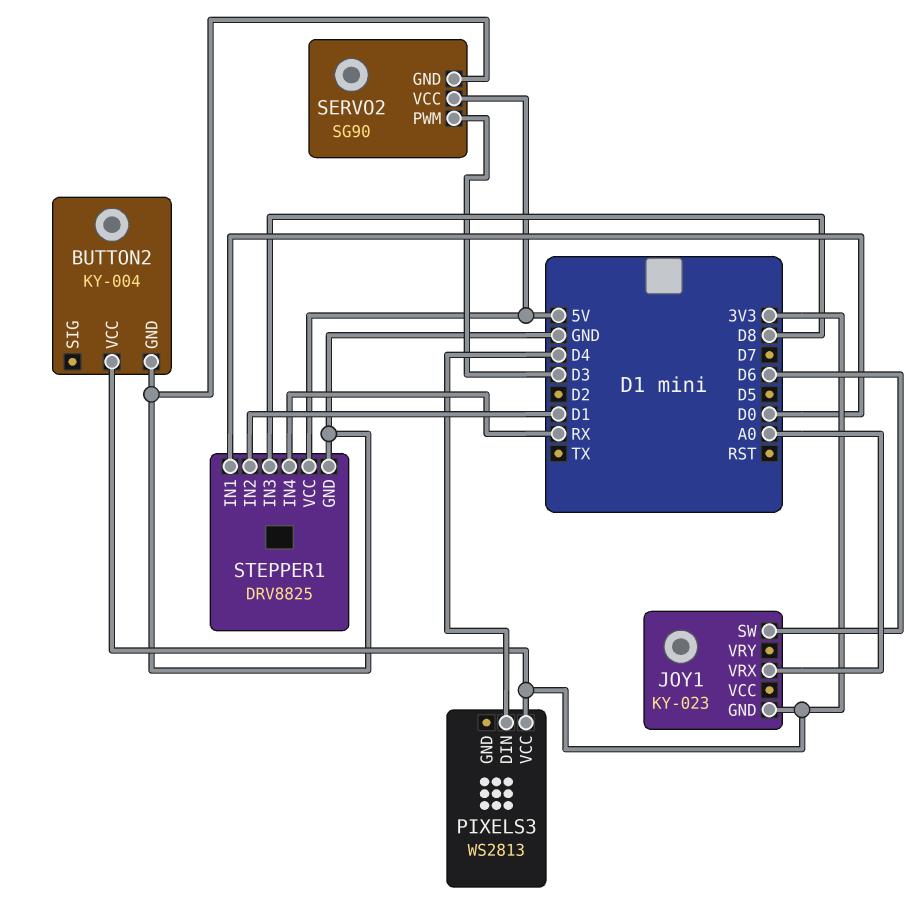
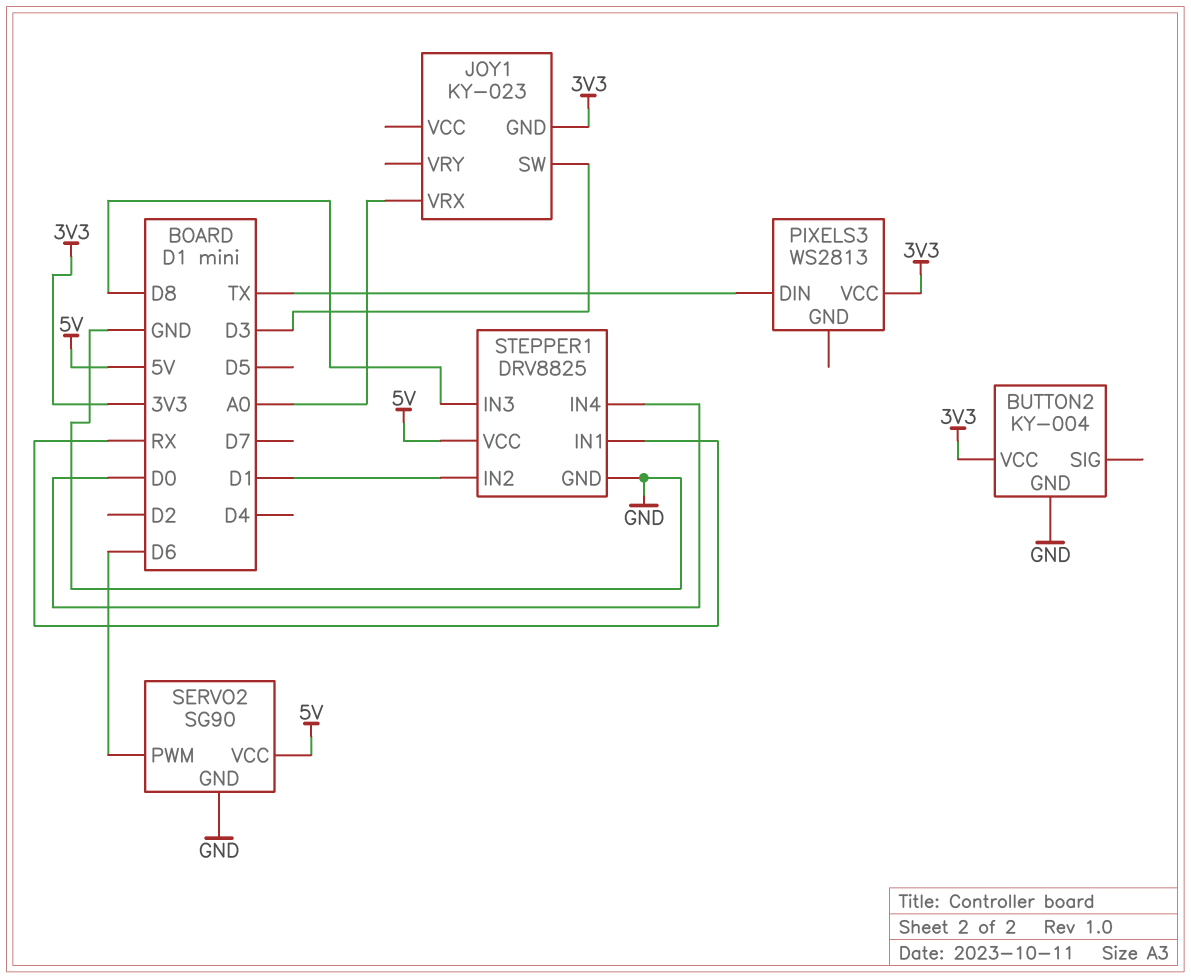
JOY1 pin SW: D6 -> D3
PIXELS3 pin DIN: D4 -> TX
SERVO2 pin PWM: D3 -> D6
STEPPER1 pin IN1: D0 -> RX
STEPPER1 pin IN4: RX -> D0

